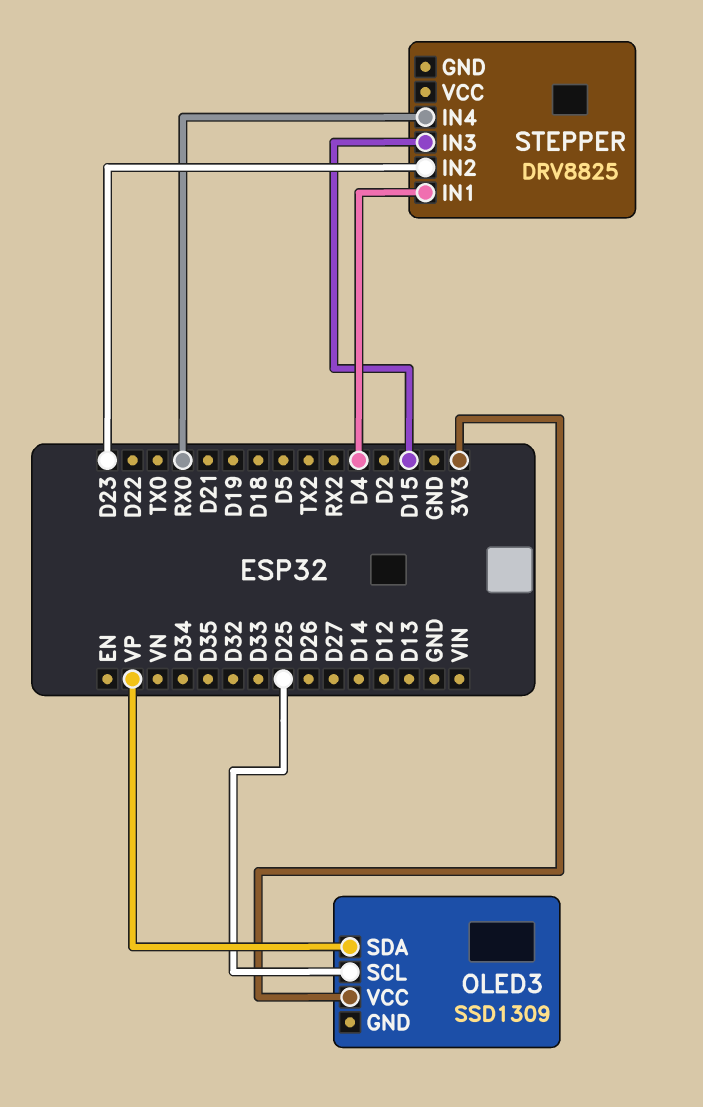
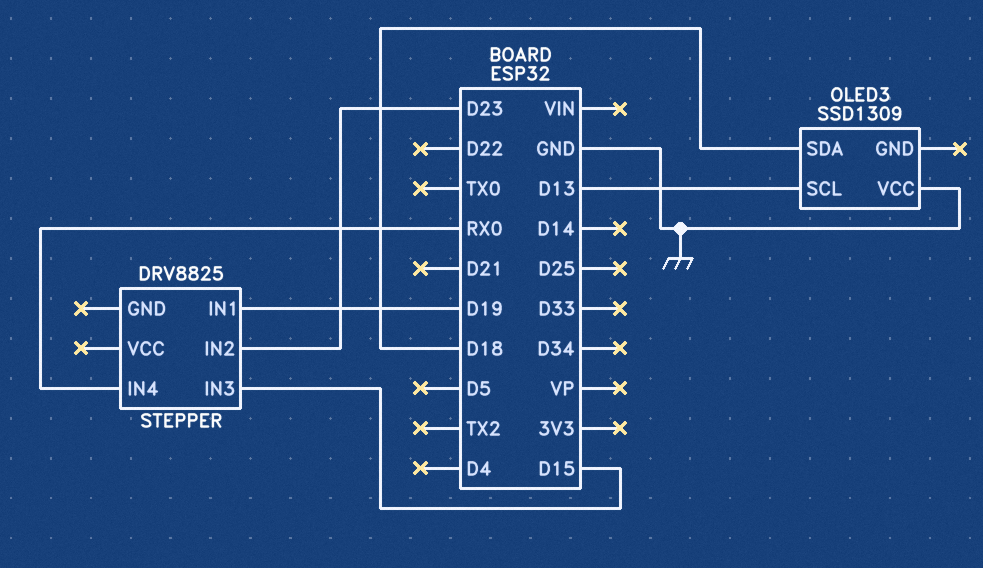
OLED3 pin SCL: D25 -> D13
OLED3 pin SDA: VP -> D18
OLED3 pin VCC: 3V3 -> GND
STEPPER pin IN1: D4 -> D19

